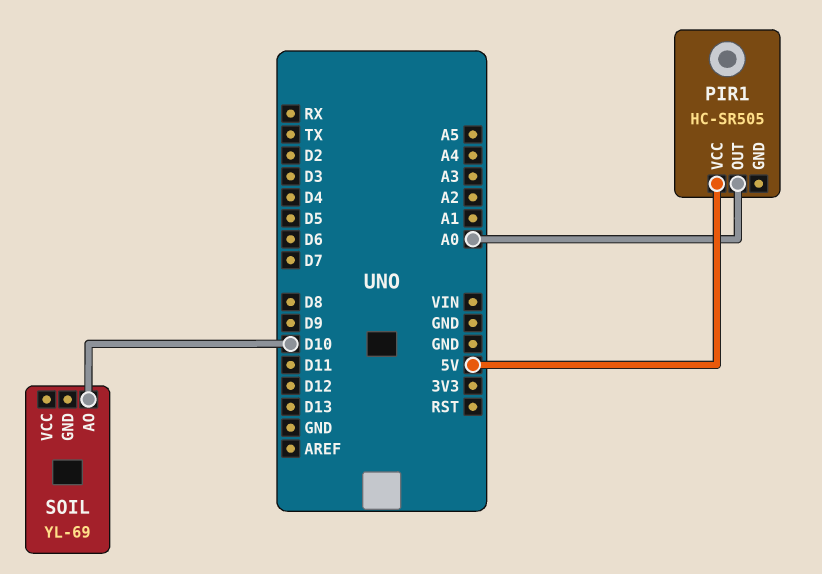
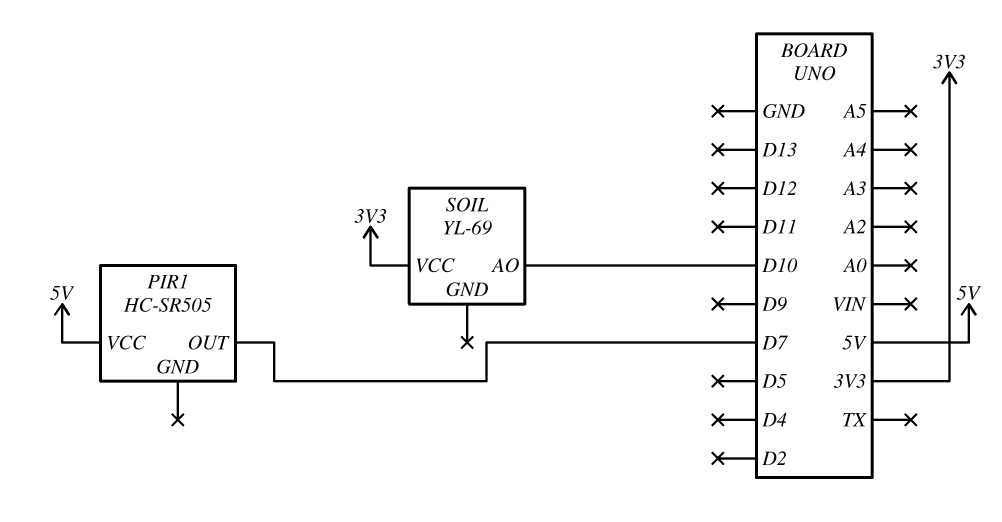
PIR1 pin OUT: A0 -> D7
SOIL pin VCC: none -> 3V3

